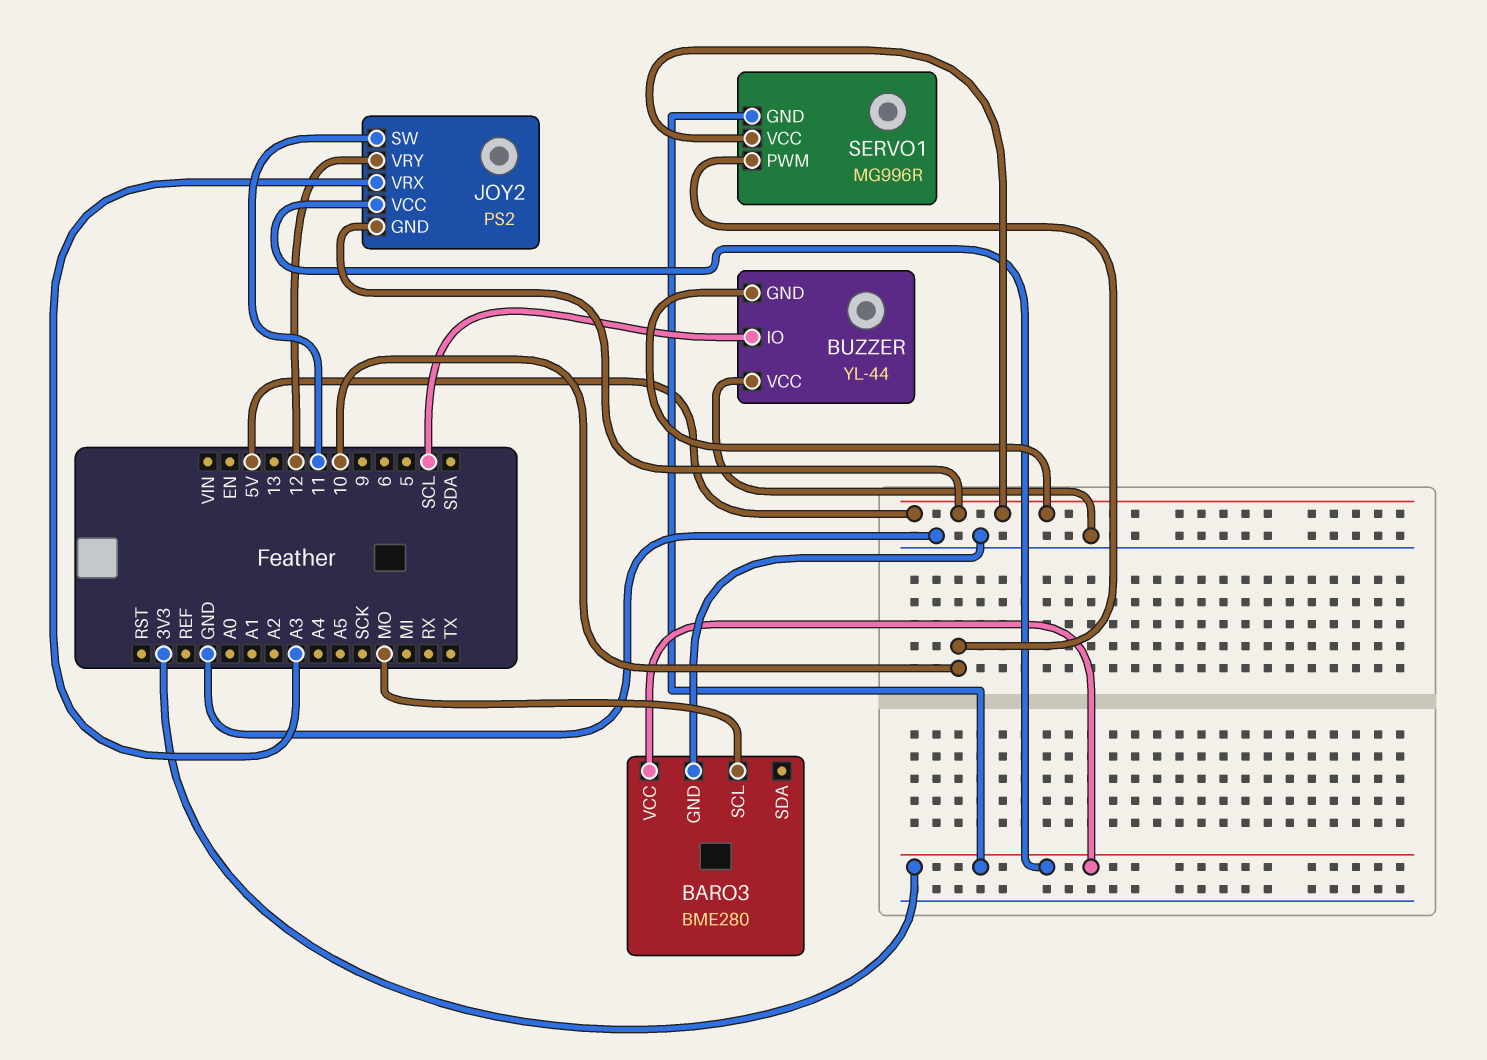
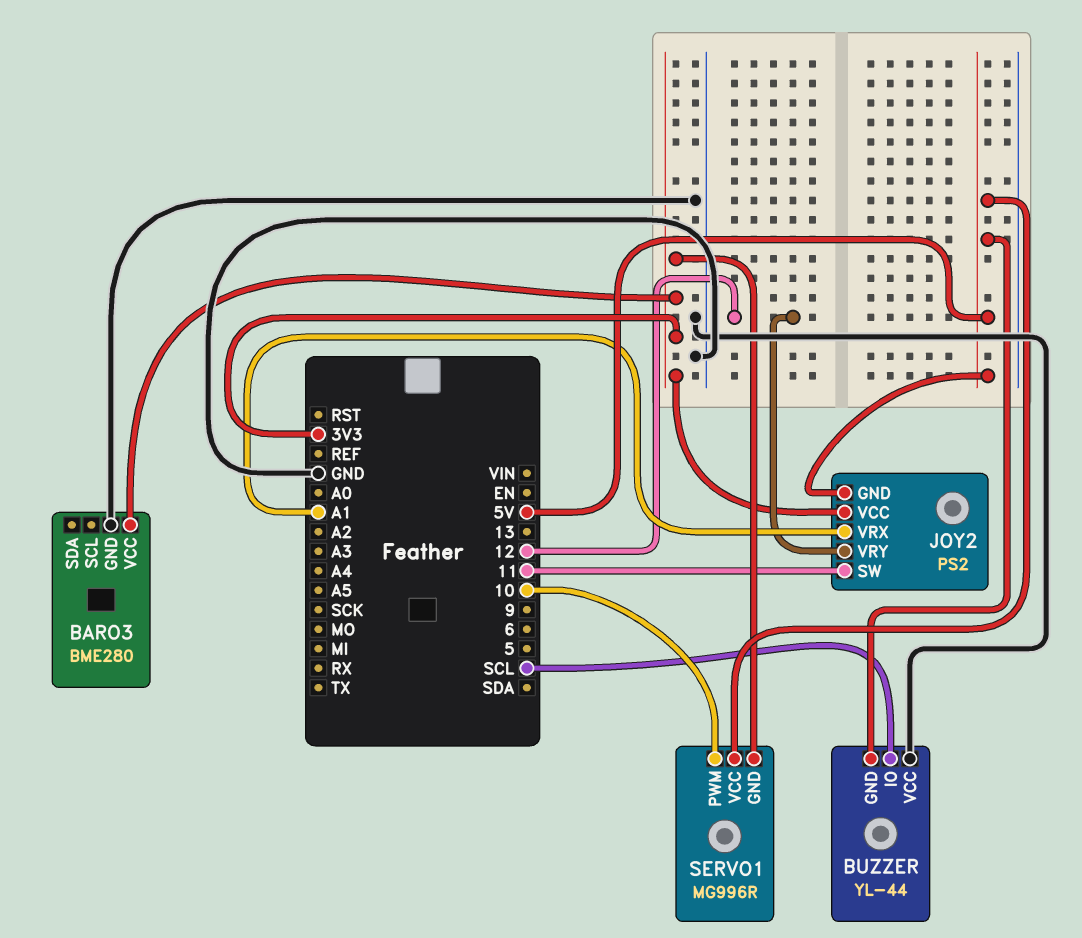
BARO3 pin SCL: MO -> none
JOY2 pin VRX: A3 -> A1

